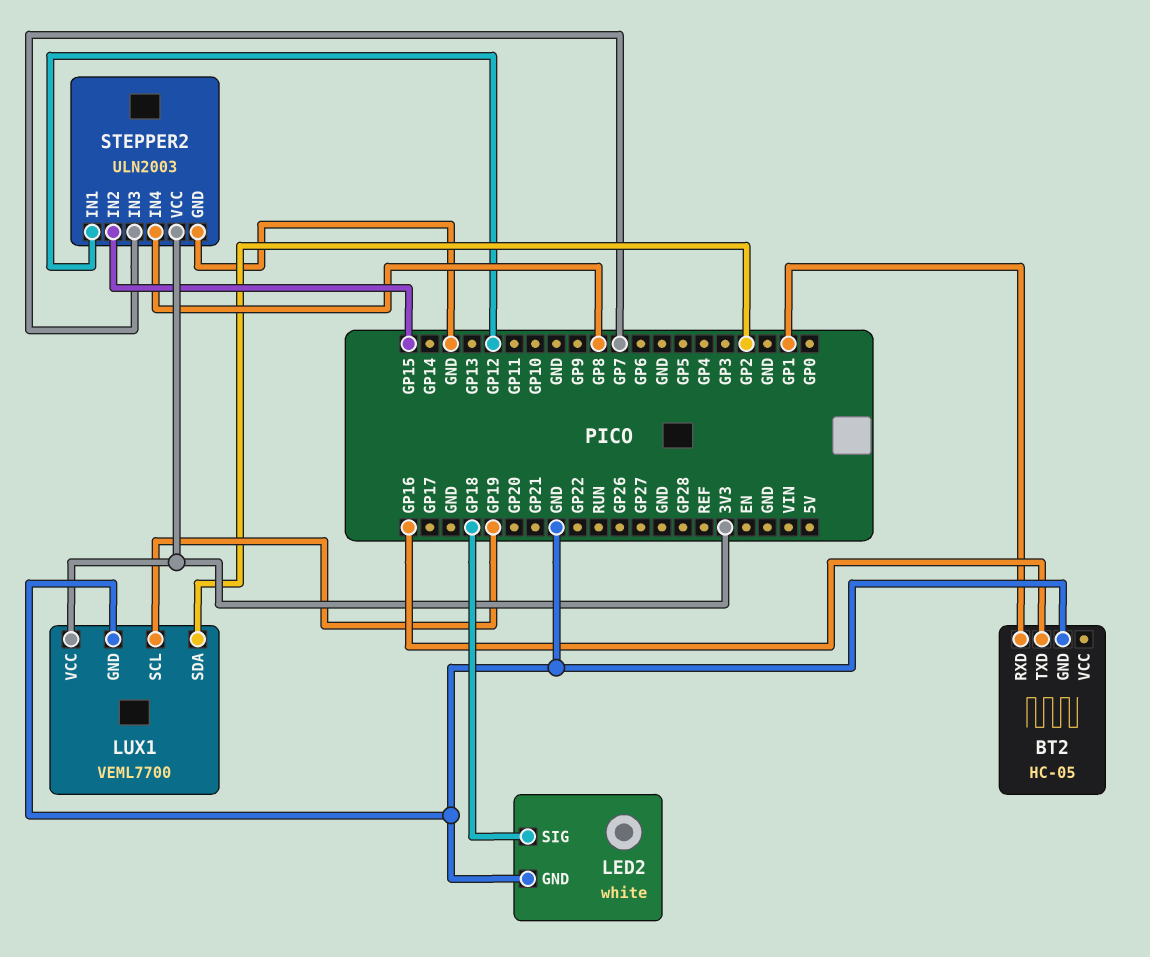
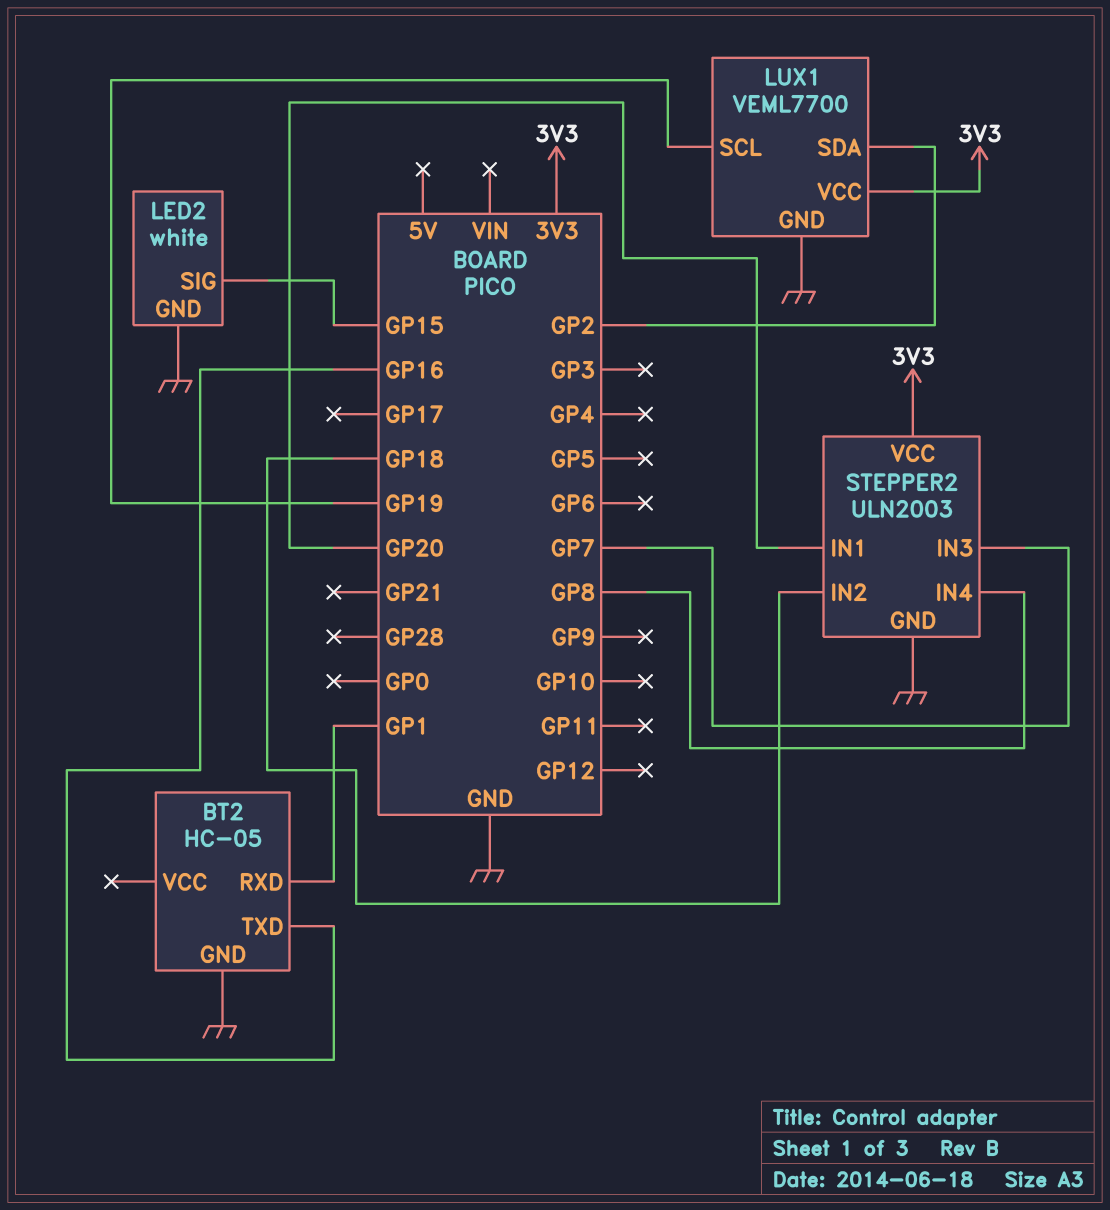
LED2 pin SIG: GP18 -> GP15
STEPPER2 pin IN1: GP12 -> GP20
STEPPER2 pin IN2: GP15 -> GP18

